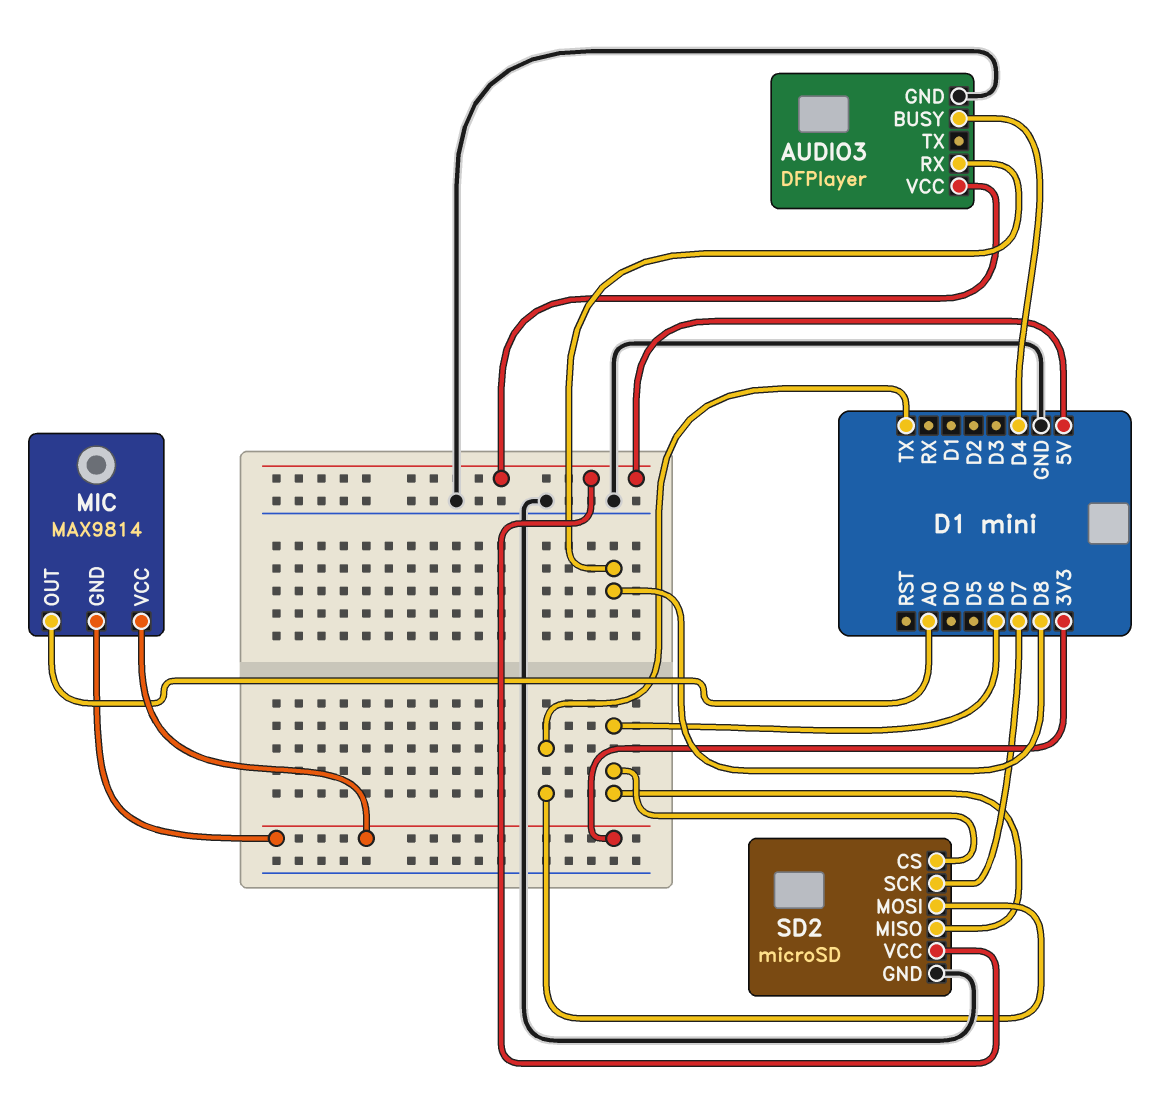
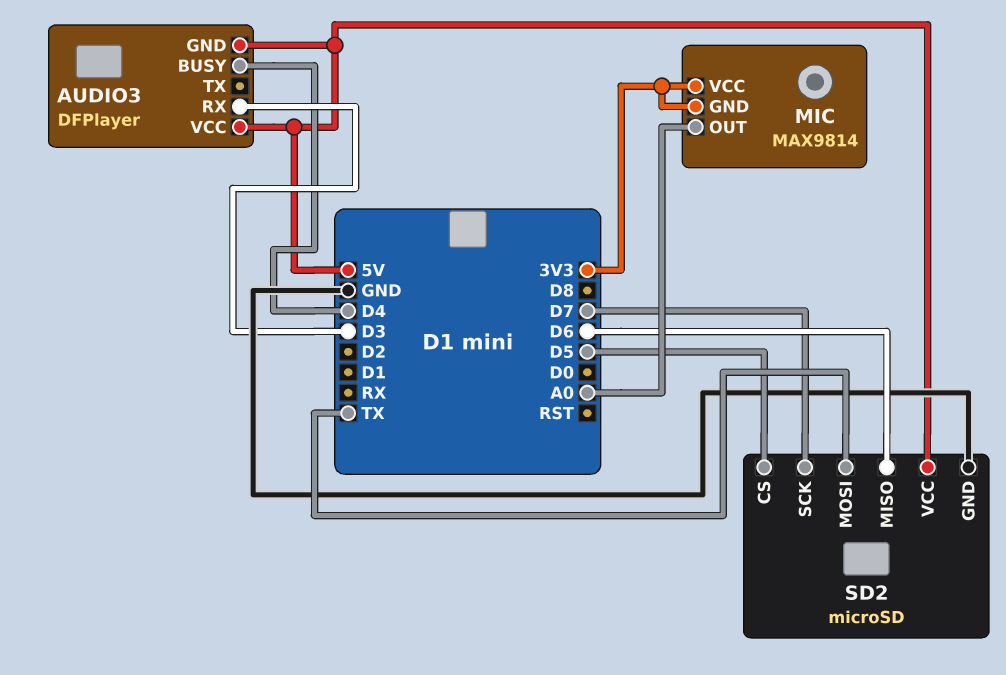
AUDIO3 pin GND: GND -> 5V
AUDIO3 pin RX: D8 -> D3
SD2 pin CS: D6 -> D5

